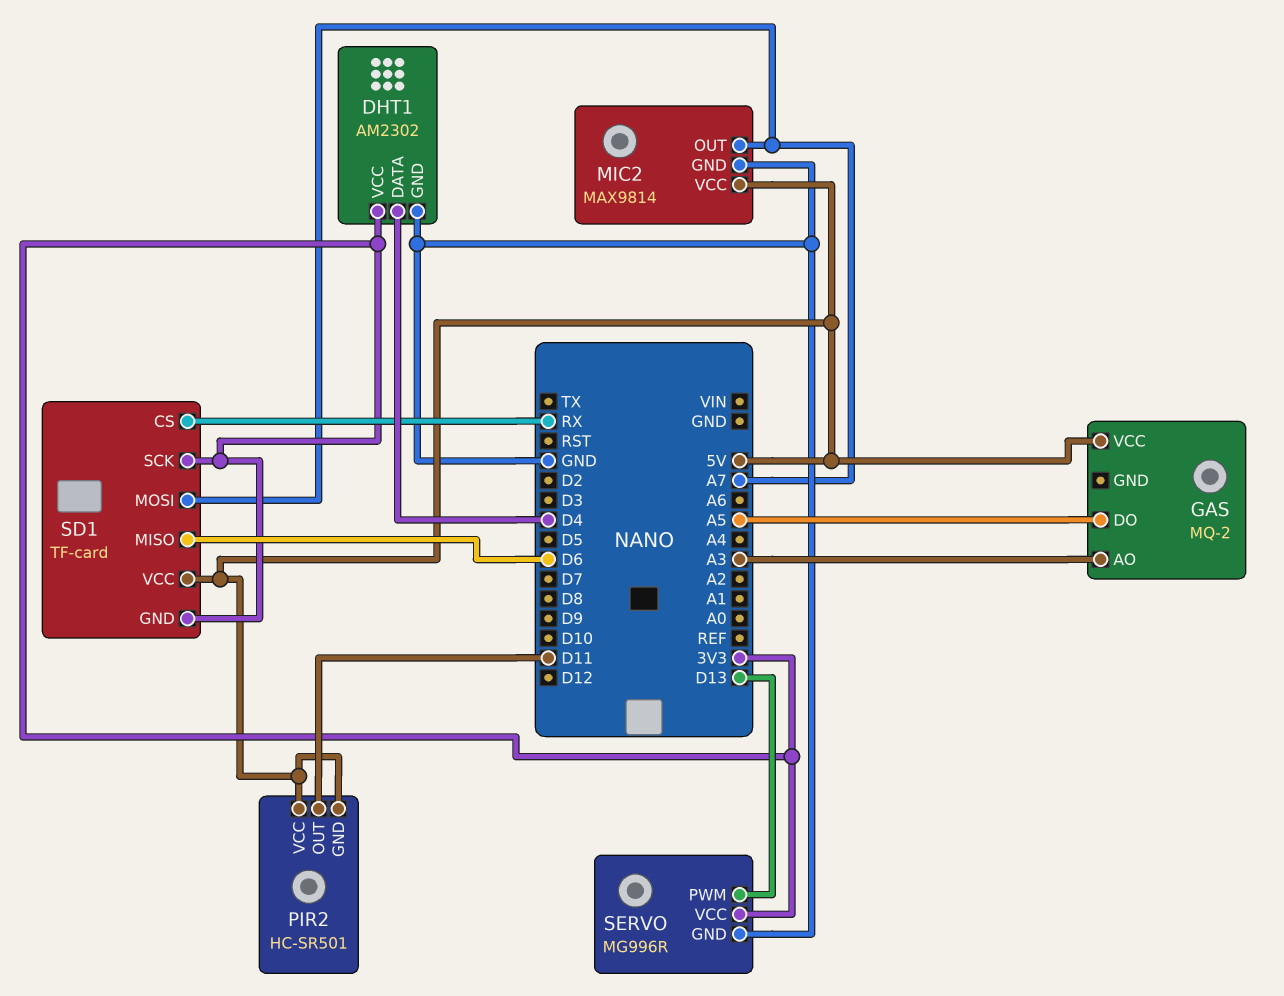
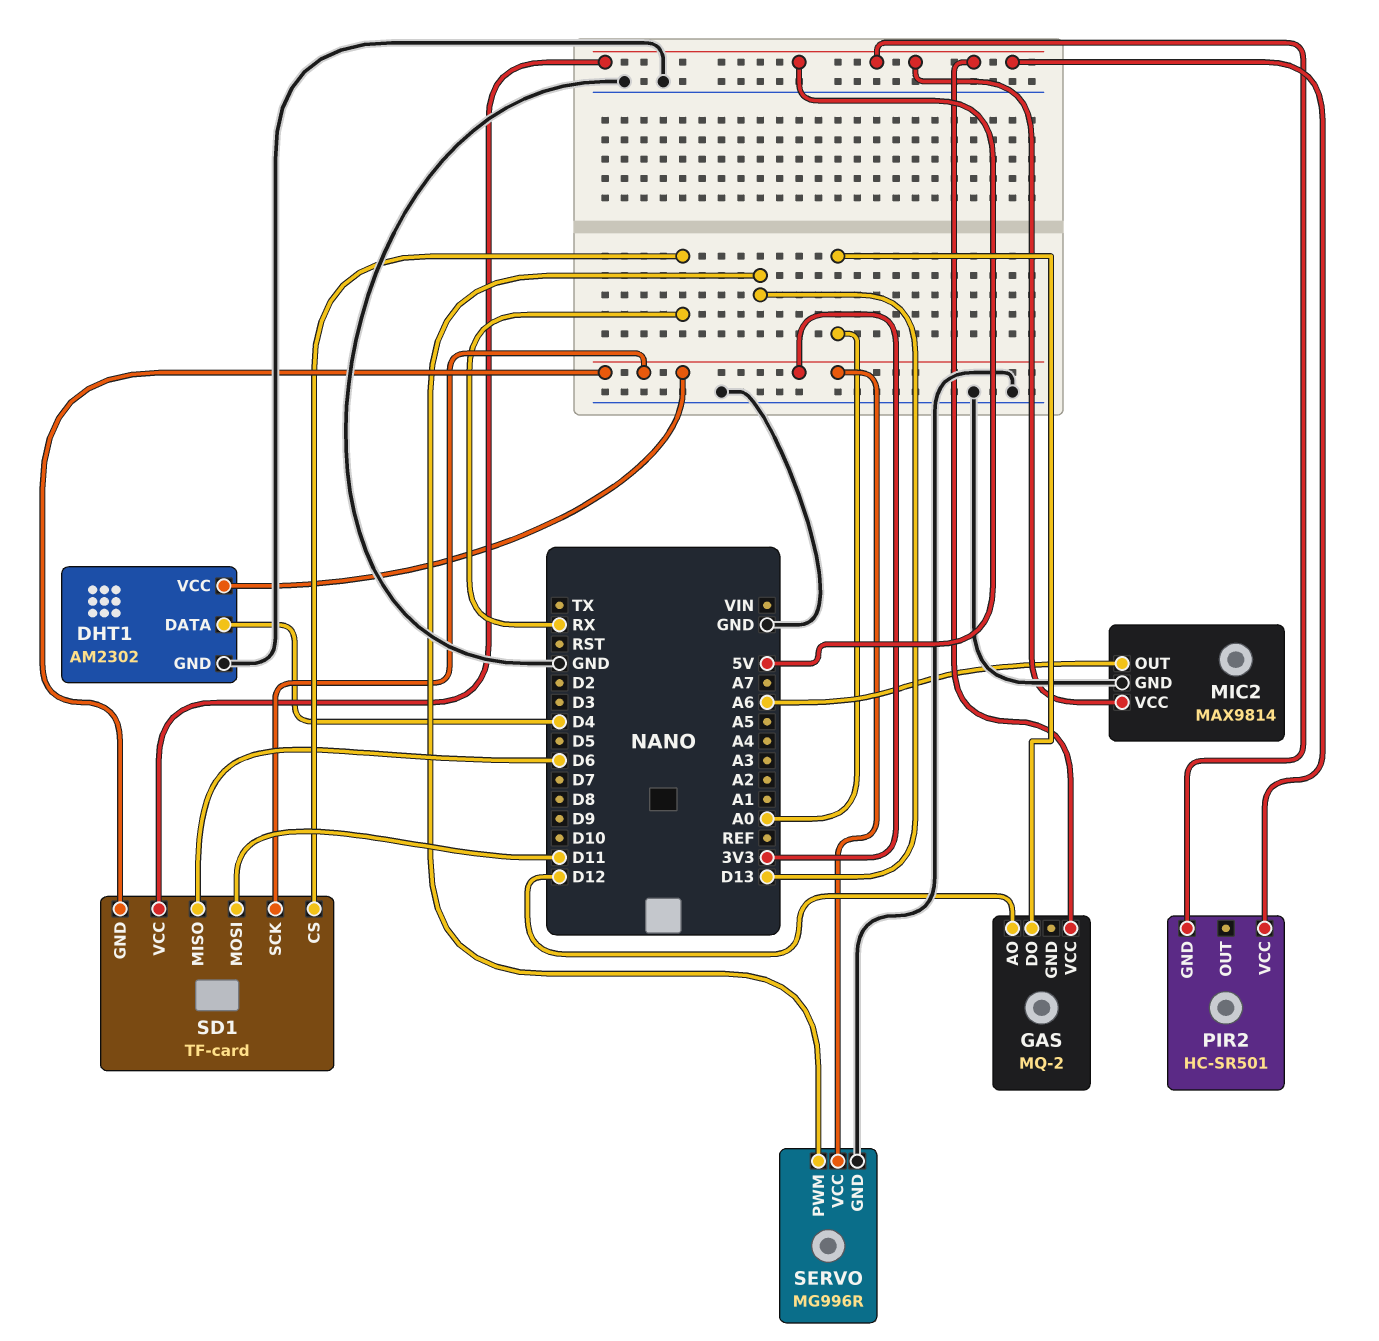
GAS pin AO: A3 -> D12
GAS pin DO: A5 -> A0
MIC2 pin OUT: A7 -> A6
PIR2 pin OUT: D11 -> none
SD1 pin MOSI: A7 -> D11

